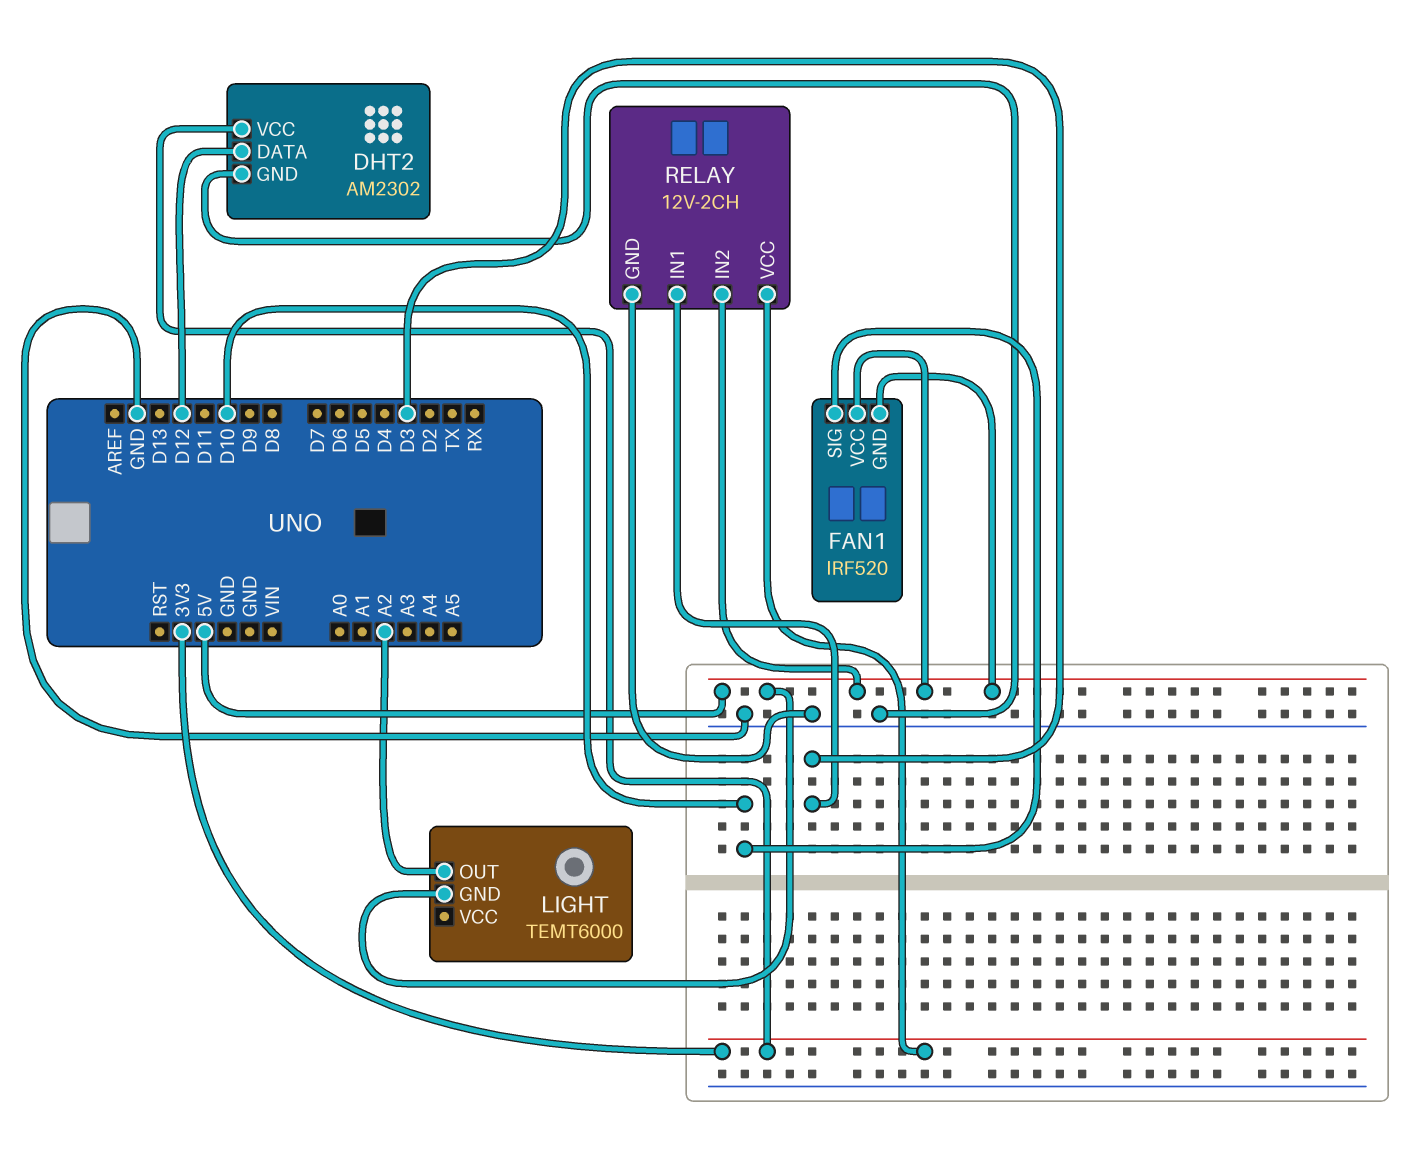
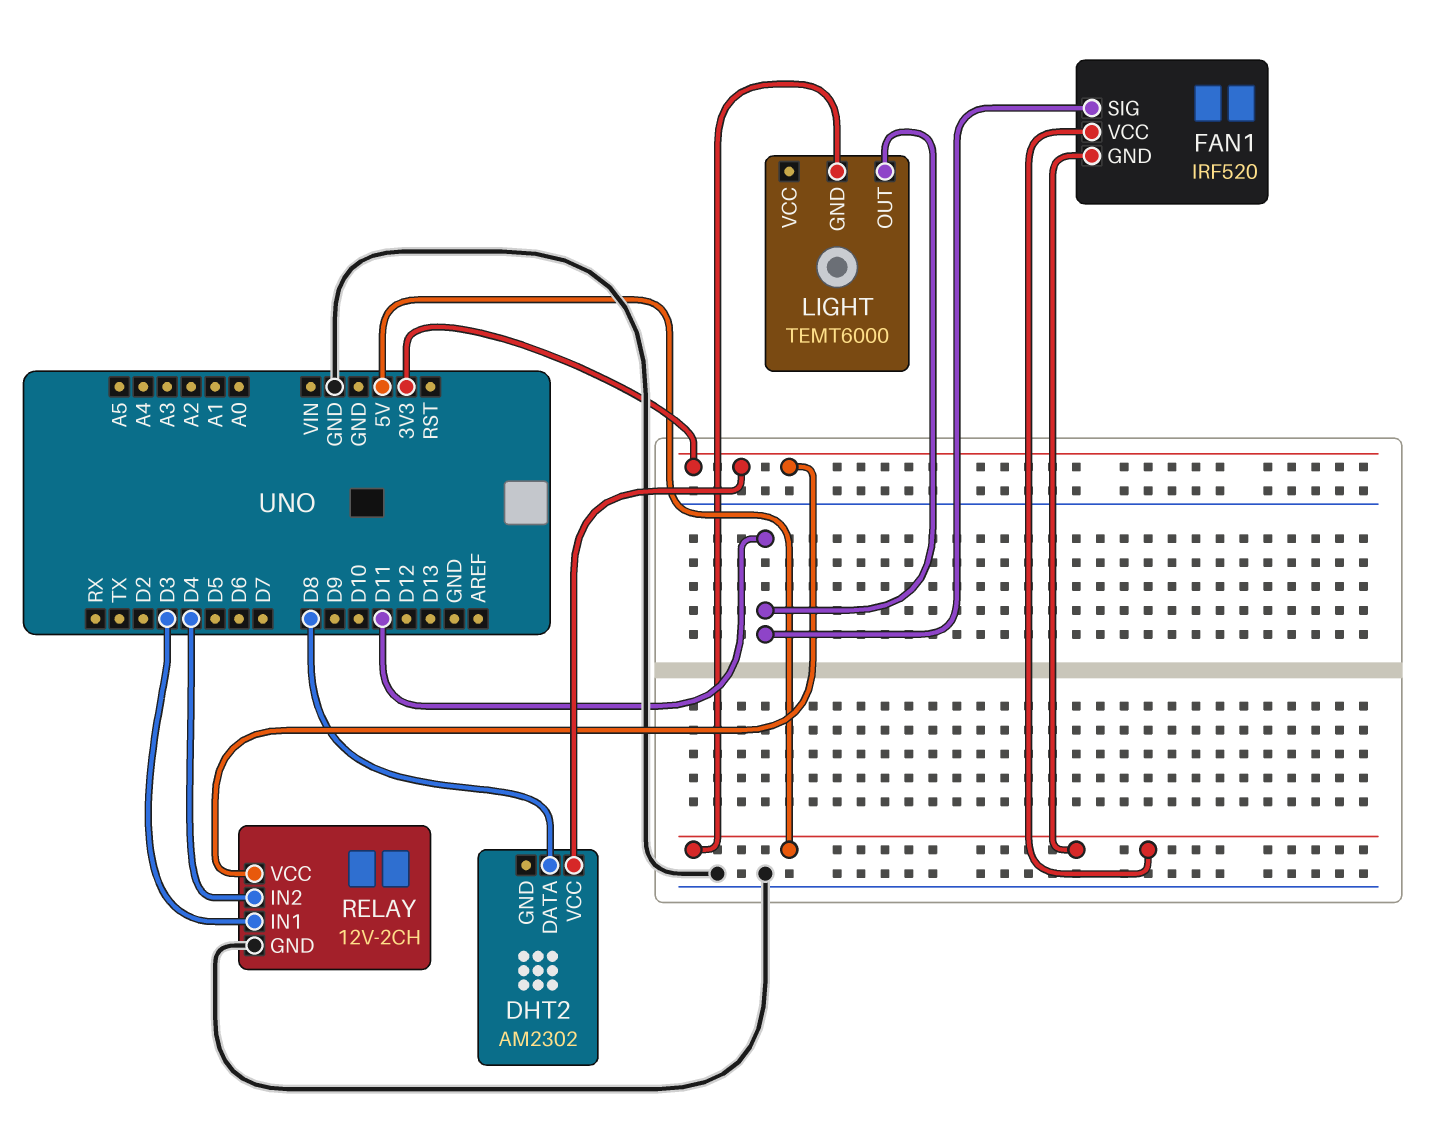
DHT2 pin DATA: D12 -> D8
DHT2 pin GND: GND -> none
FAN1 pin SIG: D10 -> D11
LIGHT pin OUT: A2 -> D11
RELAY pin IN2: 5V -> D4

